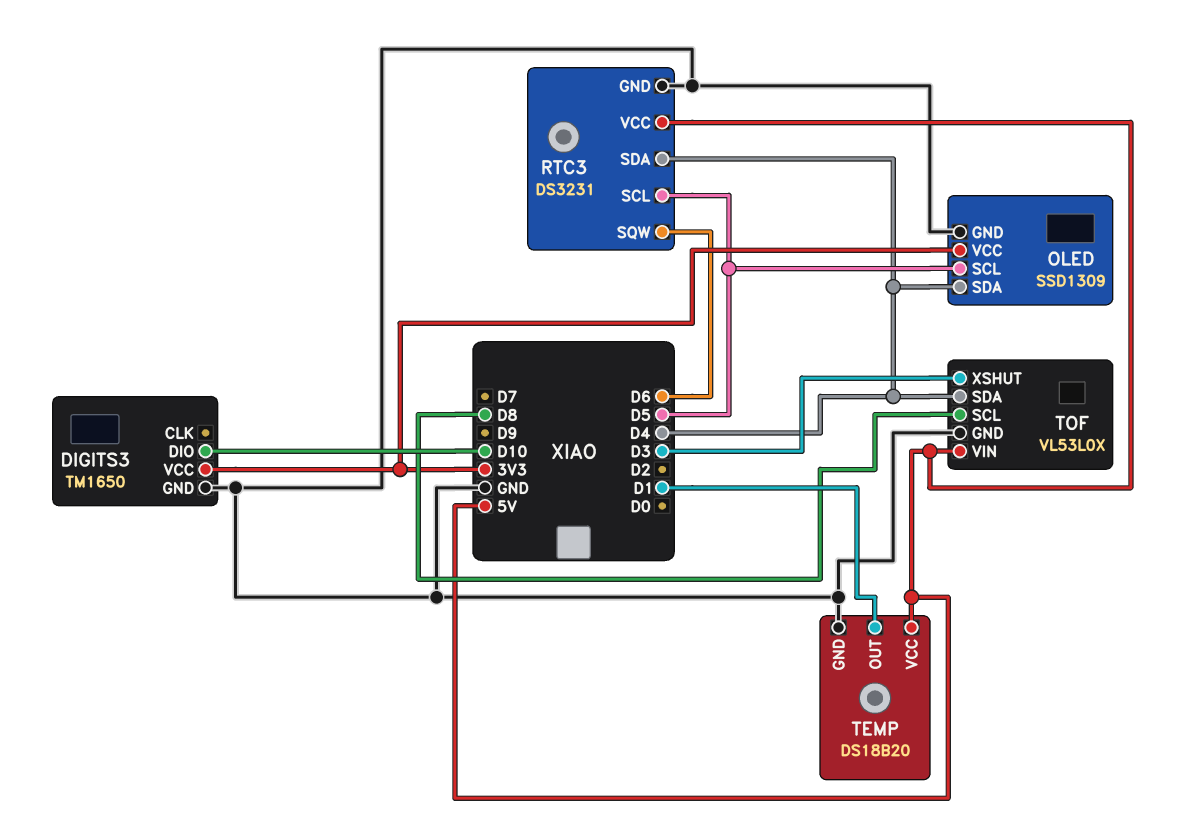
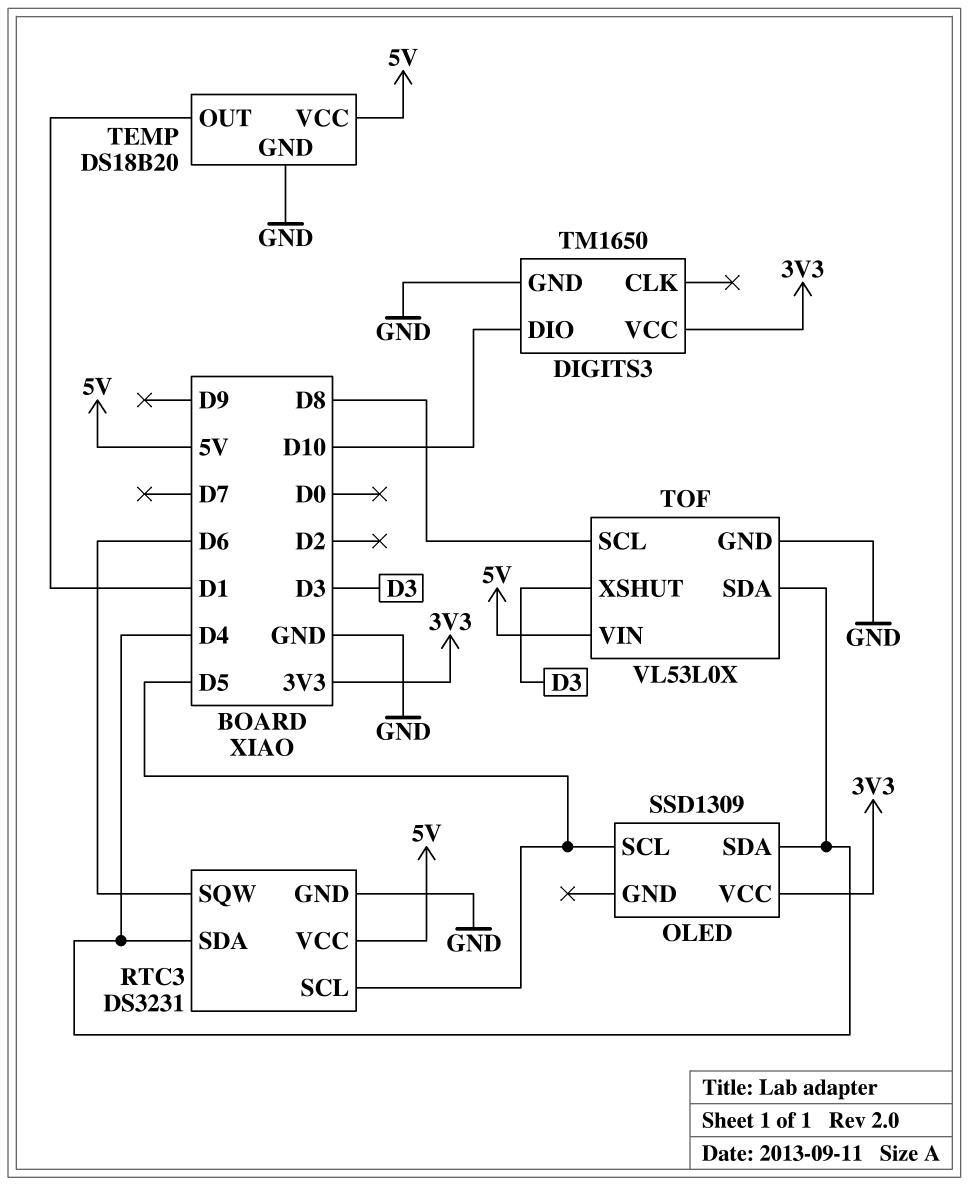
OLED pin GND: GND -> none

